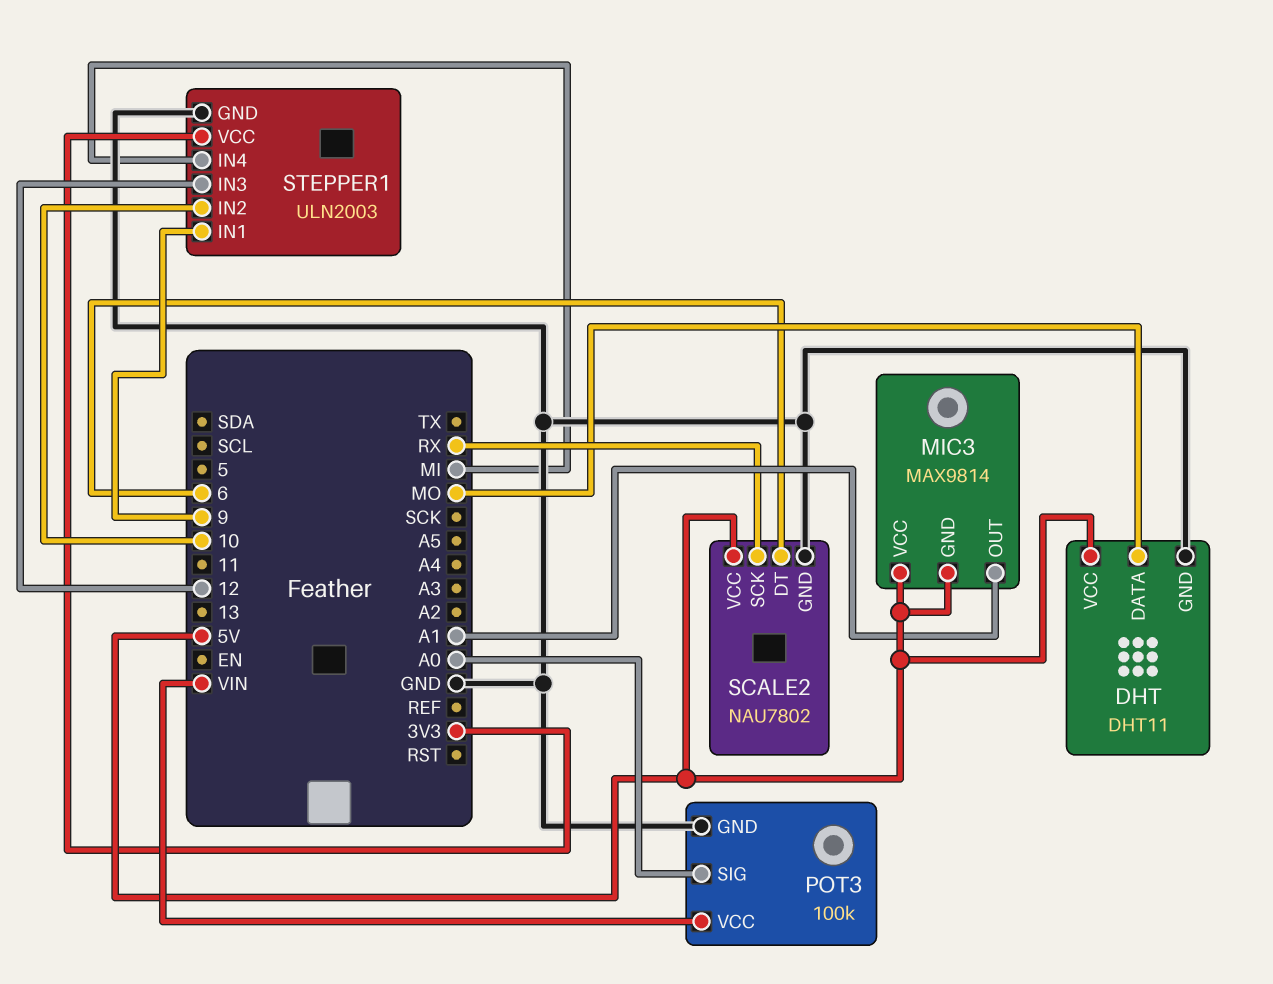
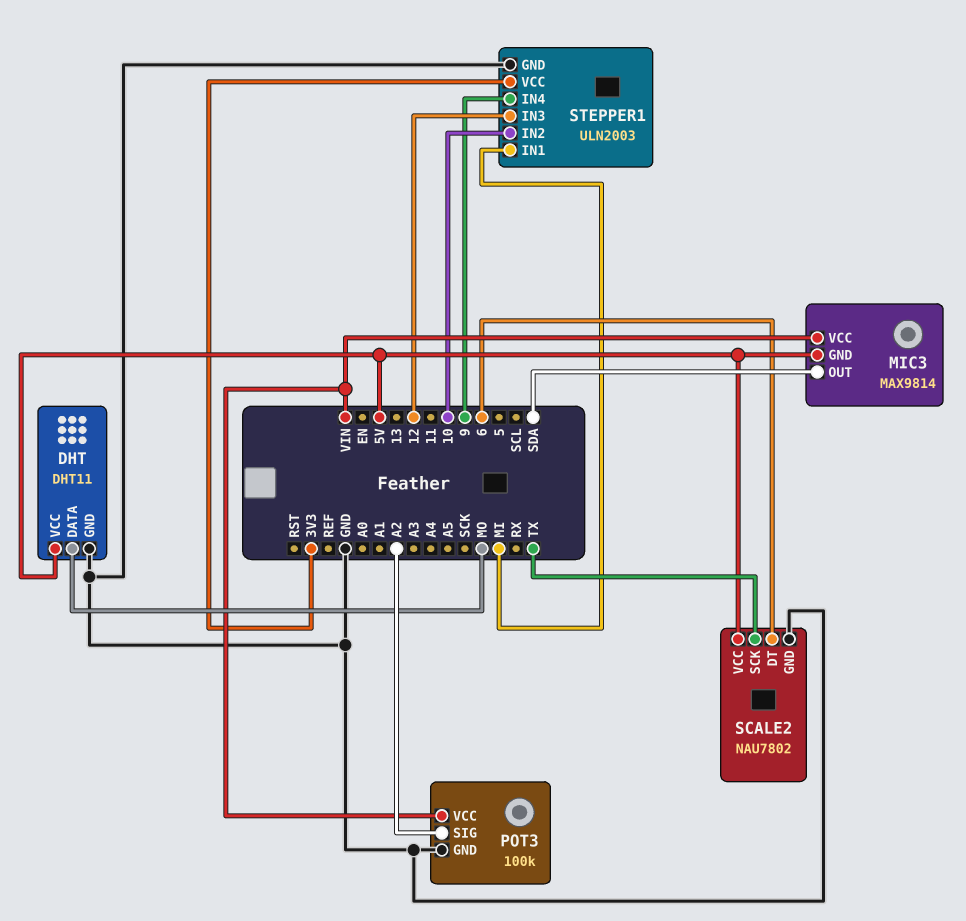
MIC3 pin OUT: A1 -> SDA
MIC3 pin VCC: 5V -> VIN
POT3 pin SIG: A0 -> A2
SCALE2 pin SCK: RX -> TX
STEPPER1 pin IN1: 9 -> MI
STEPPER1 pin IN4: MI -> 9

